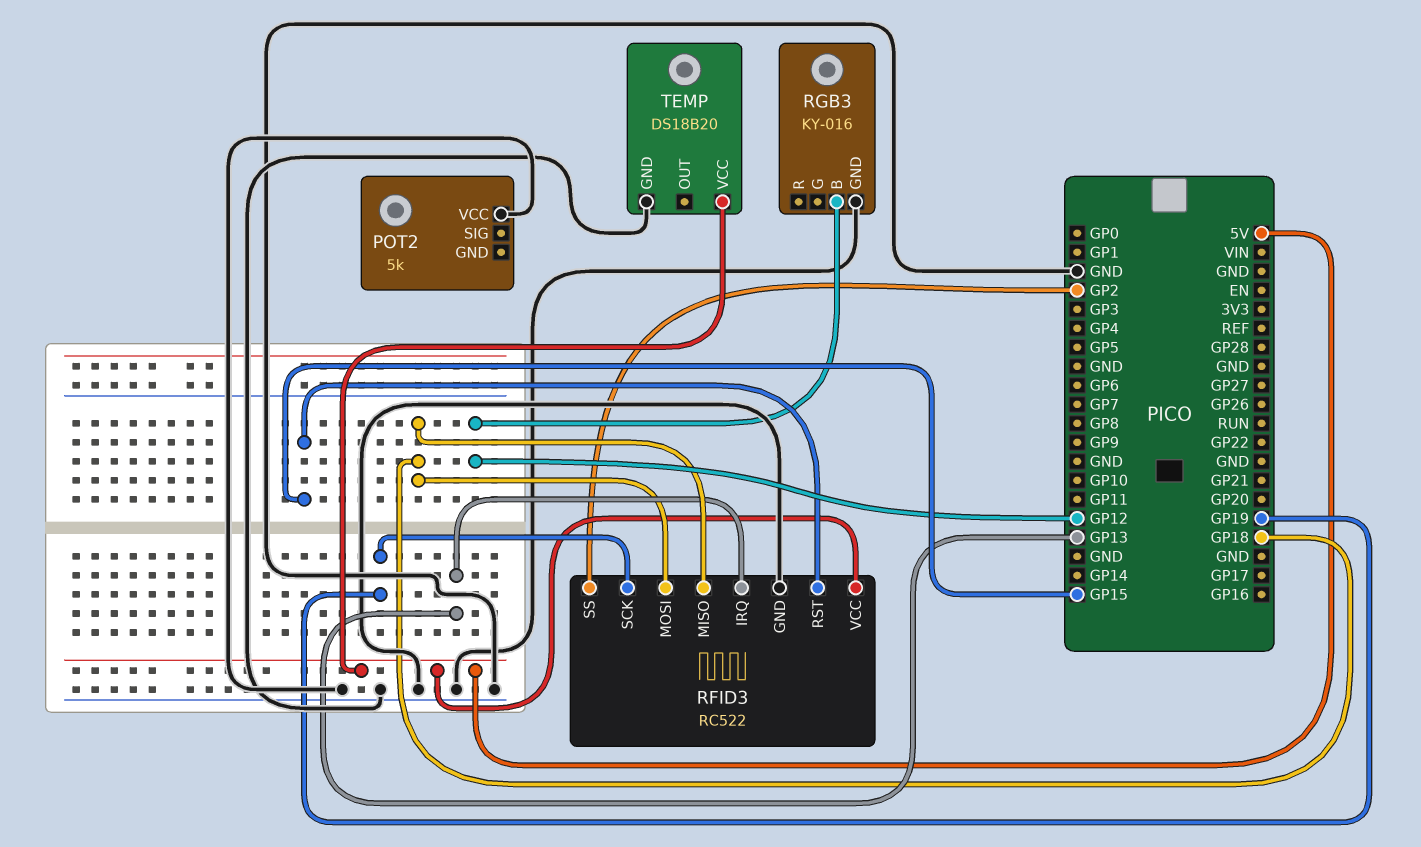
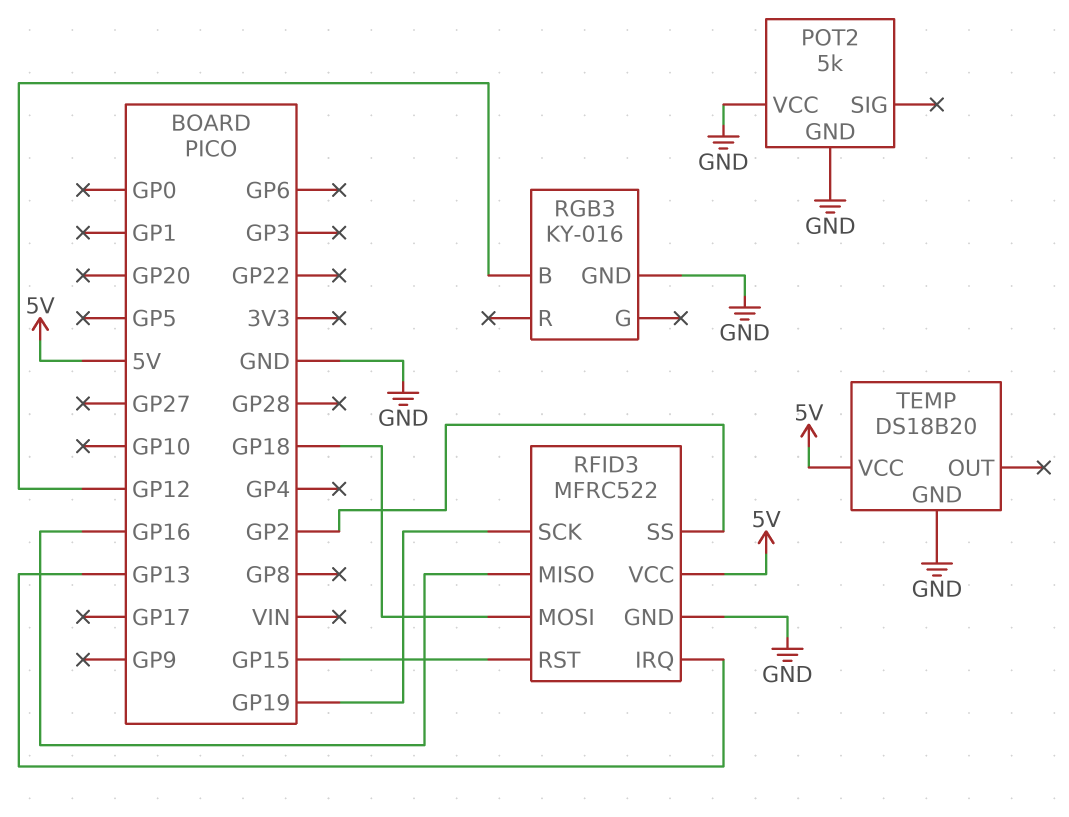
POT2 pin GND: none -> GND
RFID3: RC522 -> MFRC522
RFID3 pin MISO: GP18 -> GP16

